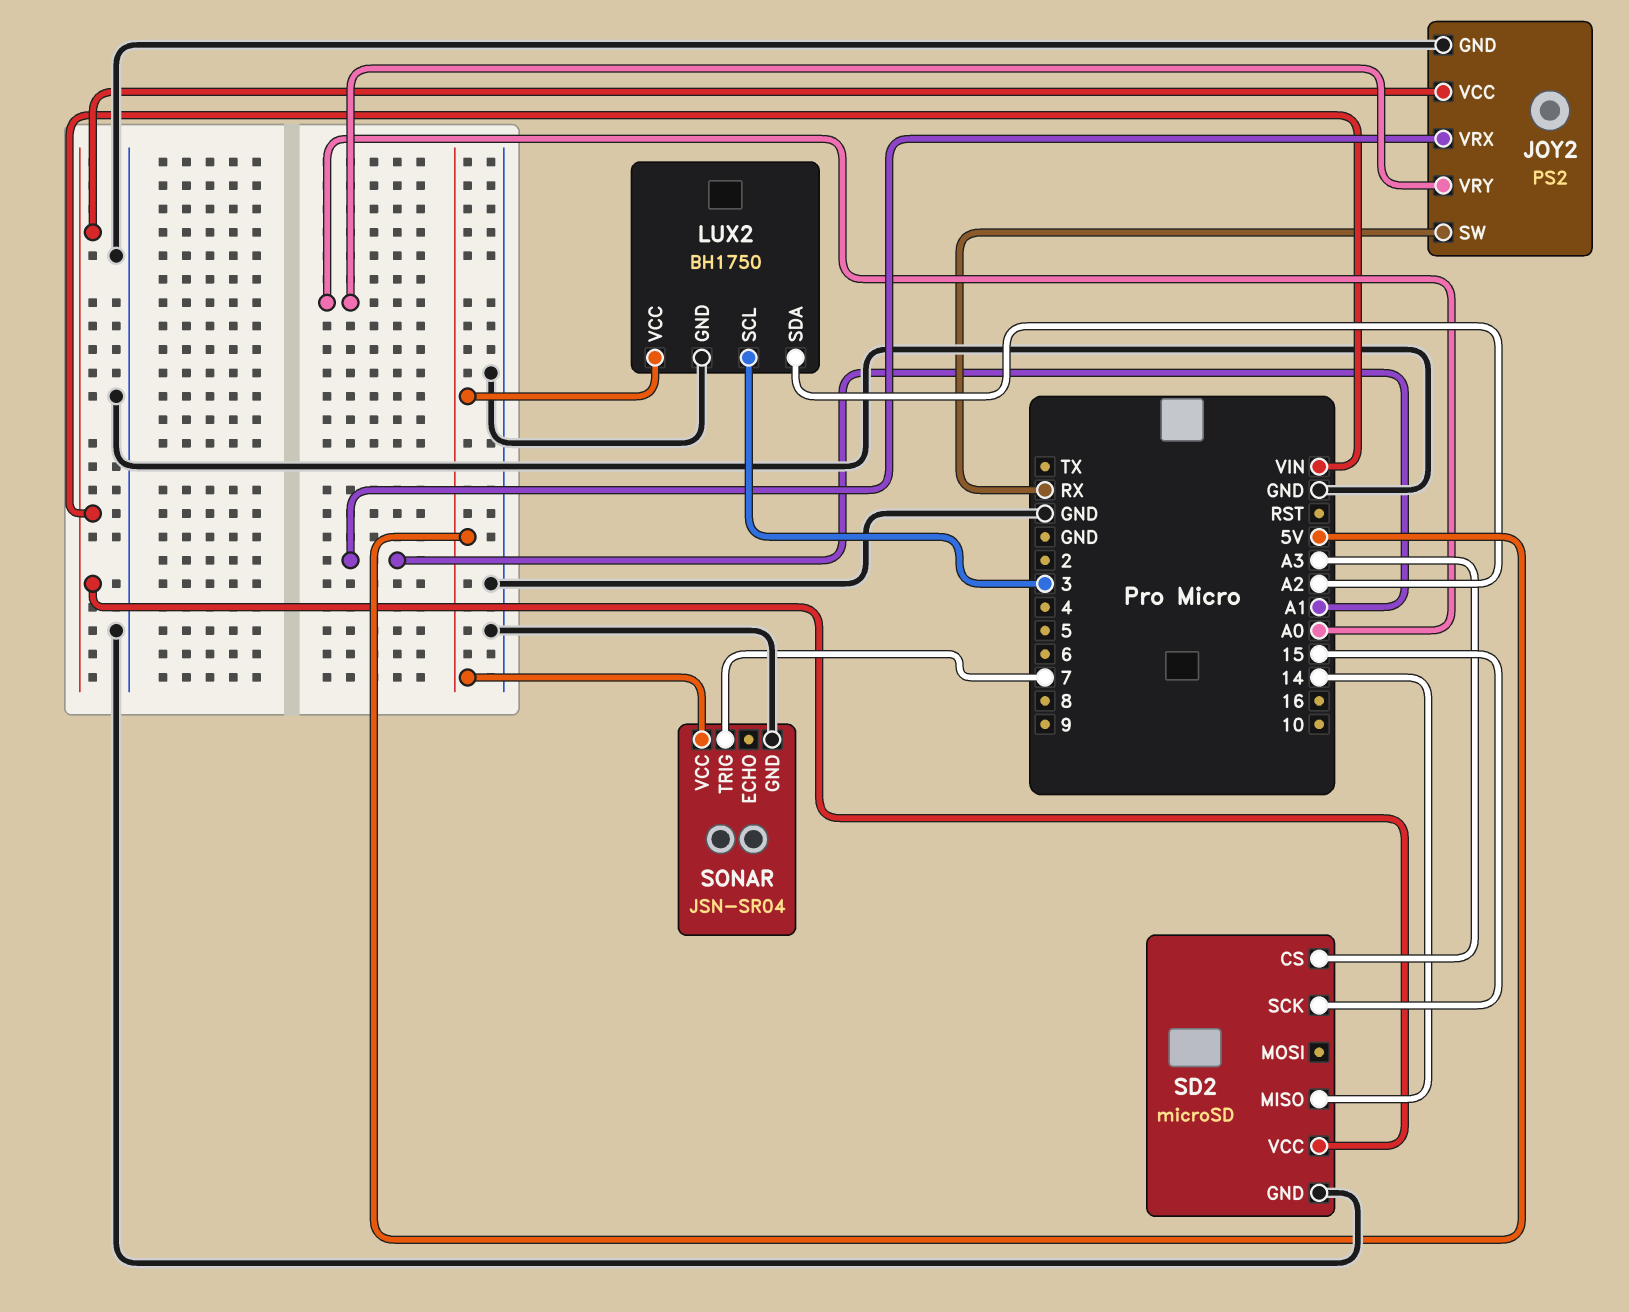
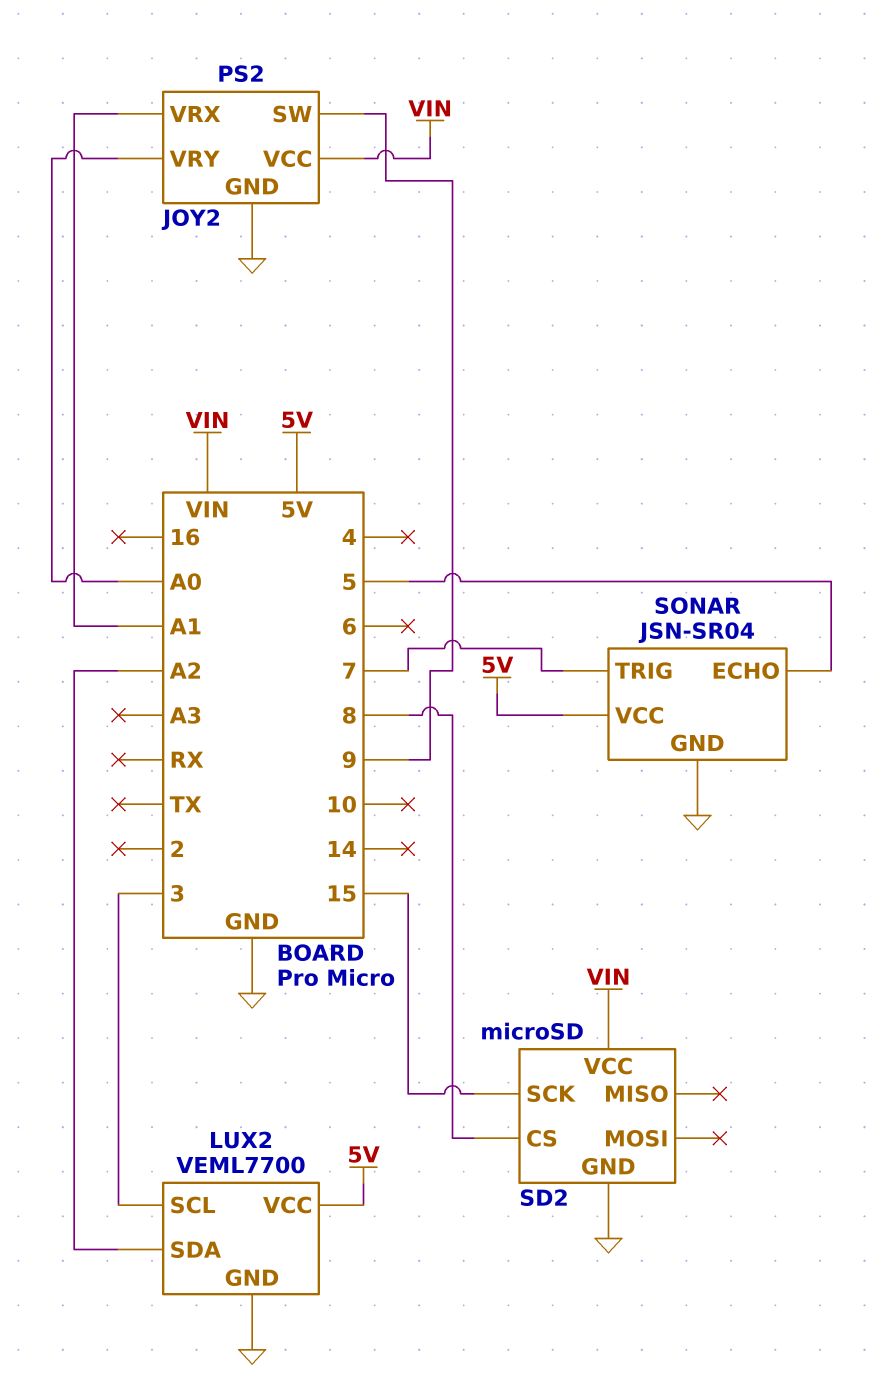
JOY2 pin SW: RX -> 9
LUX2: BH1750 -> VEML7700
SD2 pin CS: A3 -> 8
SD2 pin MISO: 14 -> none
SONAR pin ECHO: none -> 5

